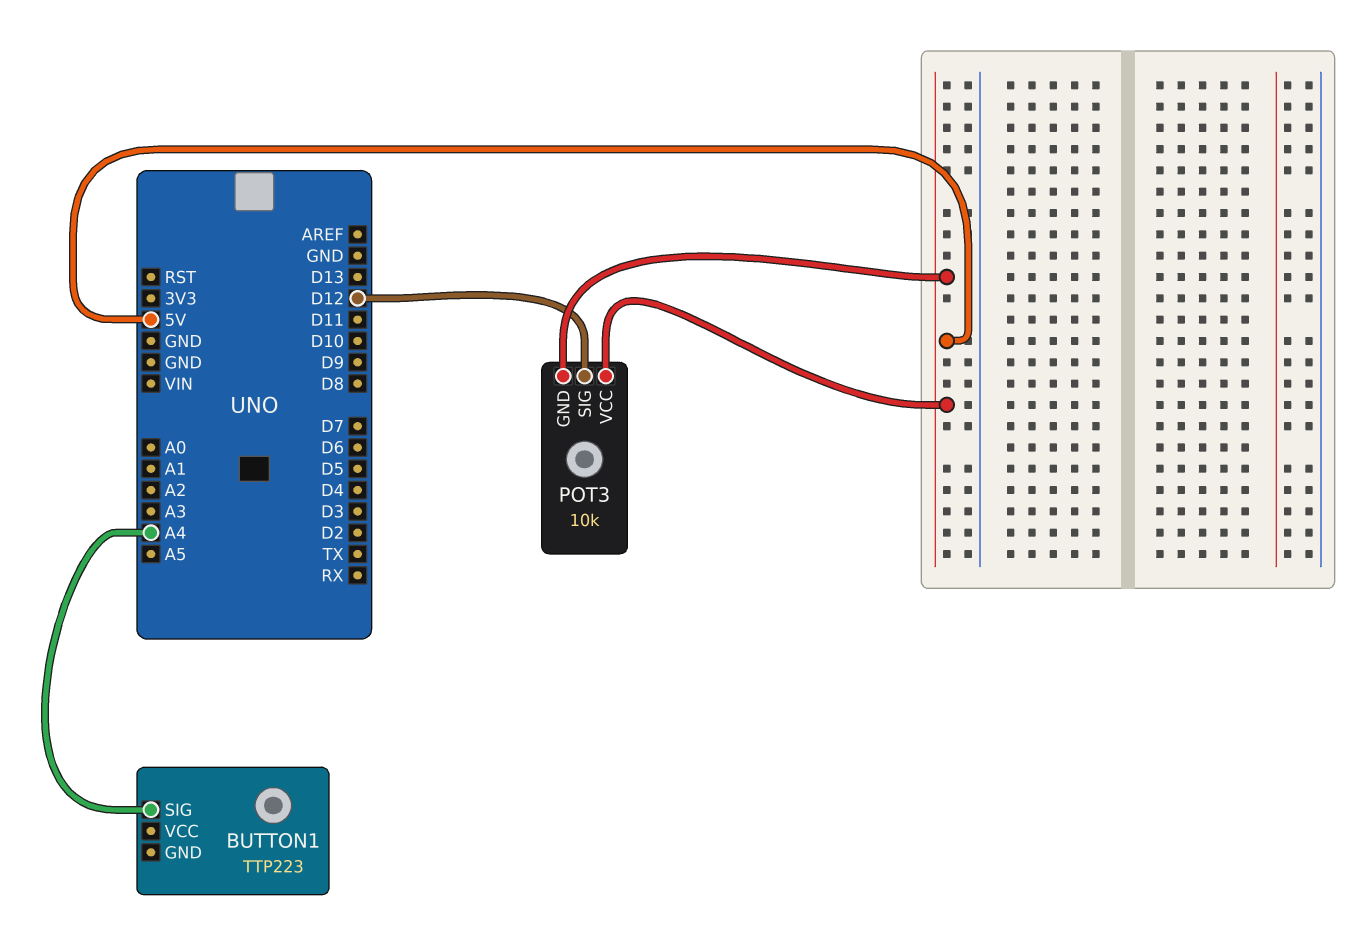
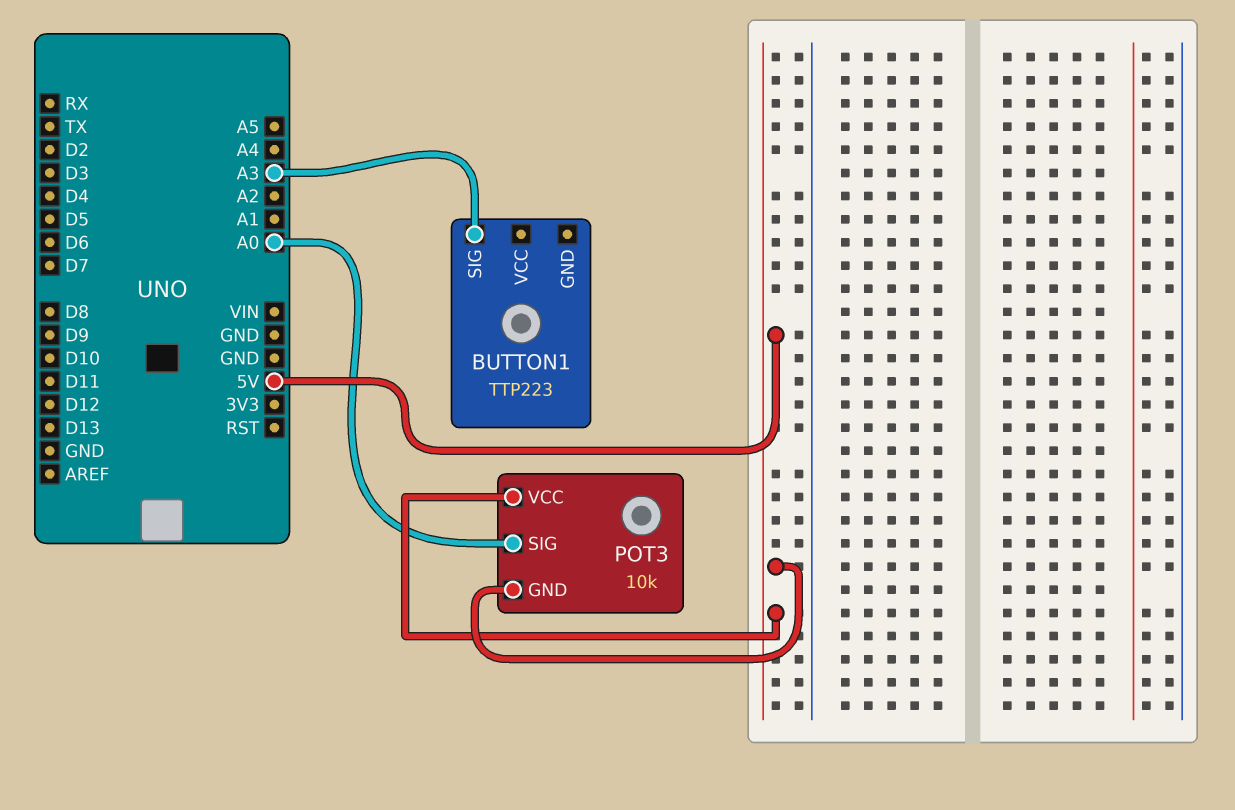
BUTTON1 pin SIG: A4 -> A3
POT3 pin SIG: D12 -> A0

